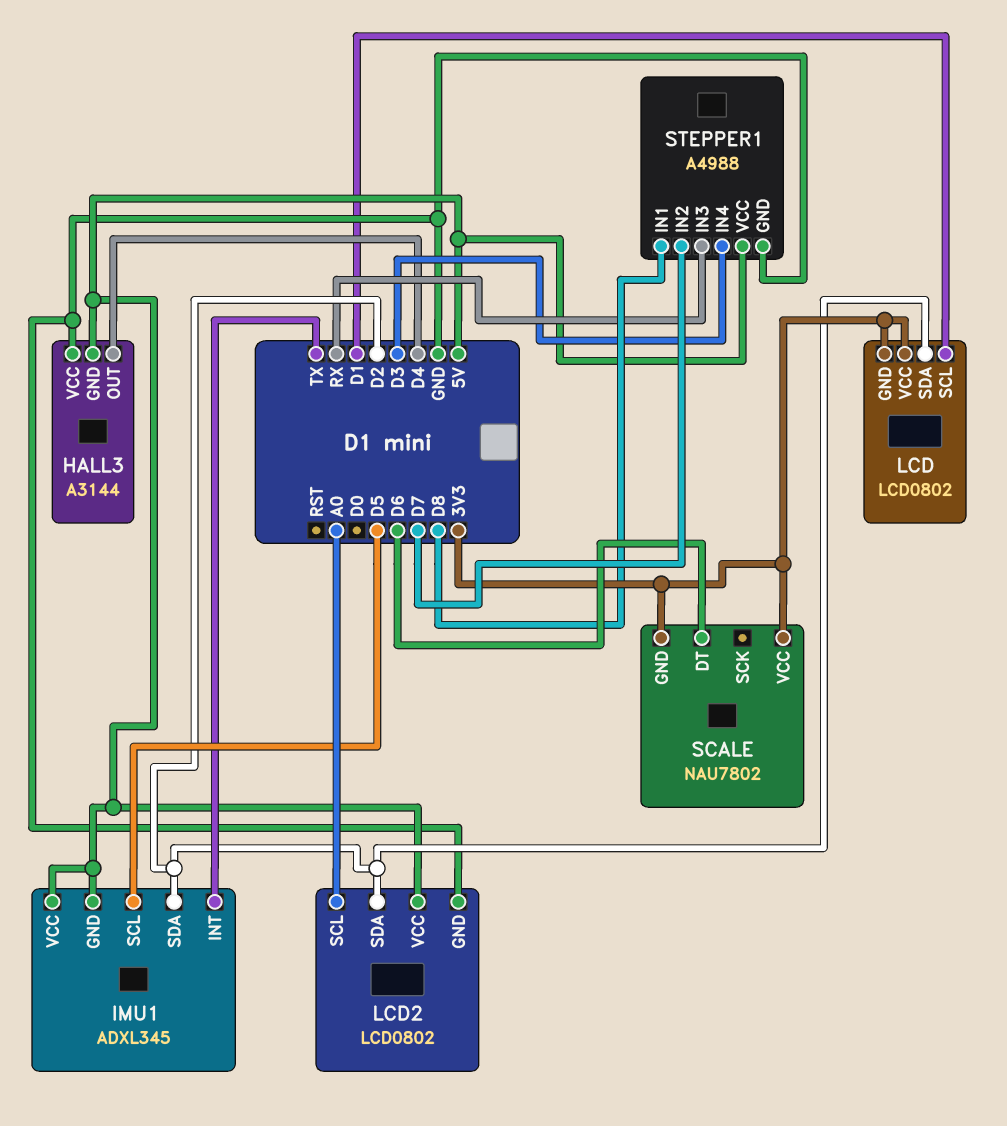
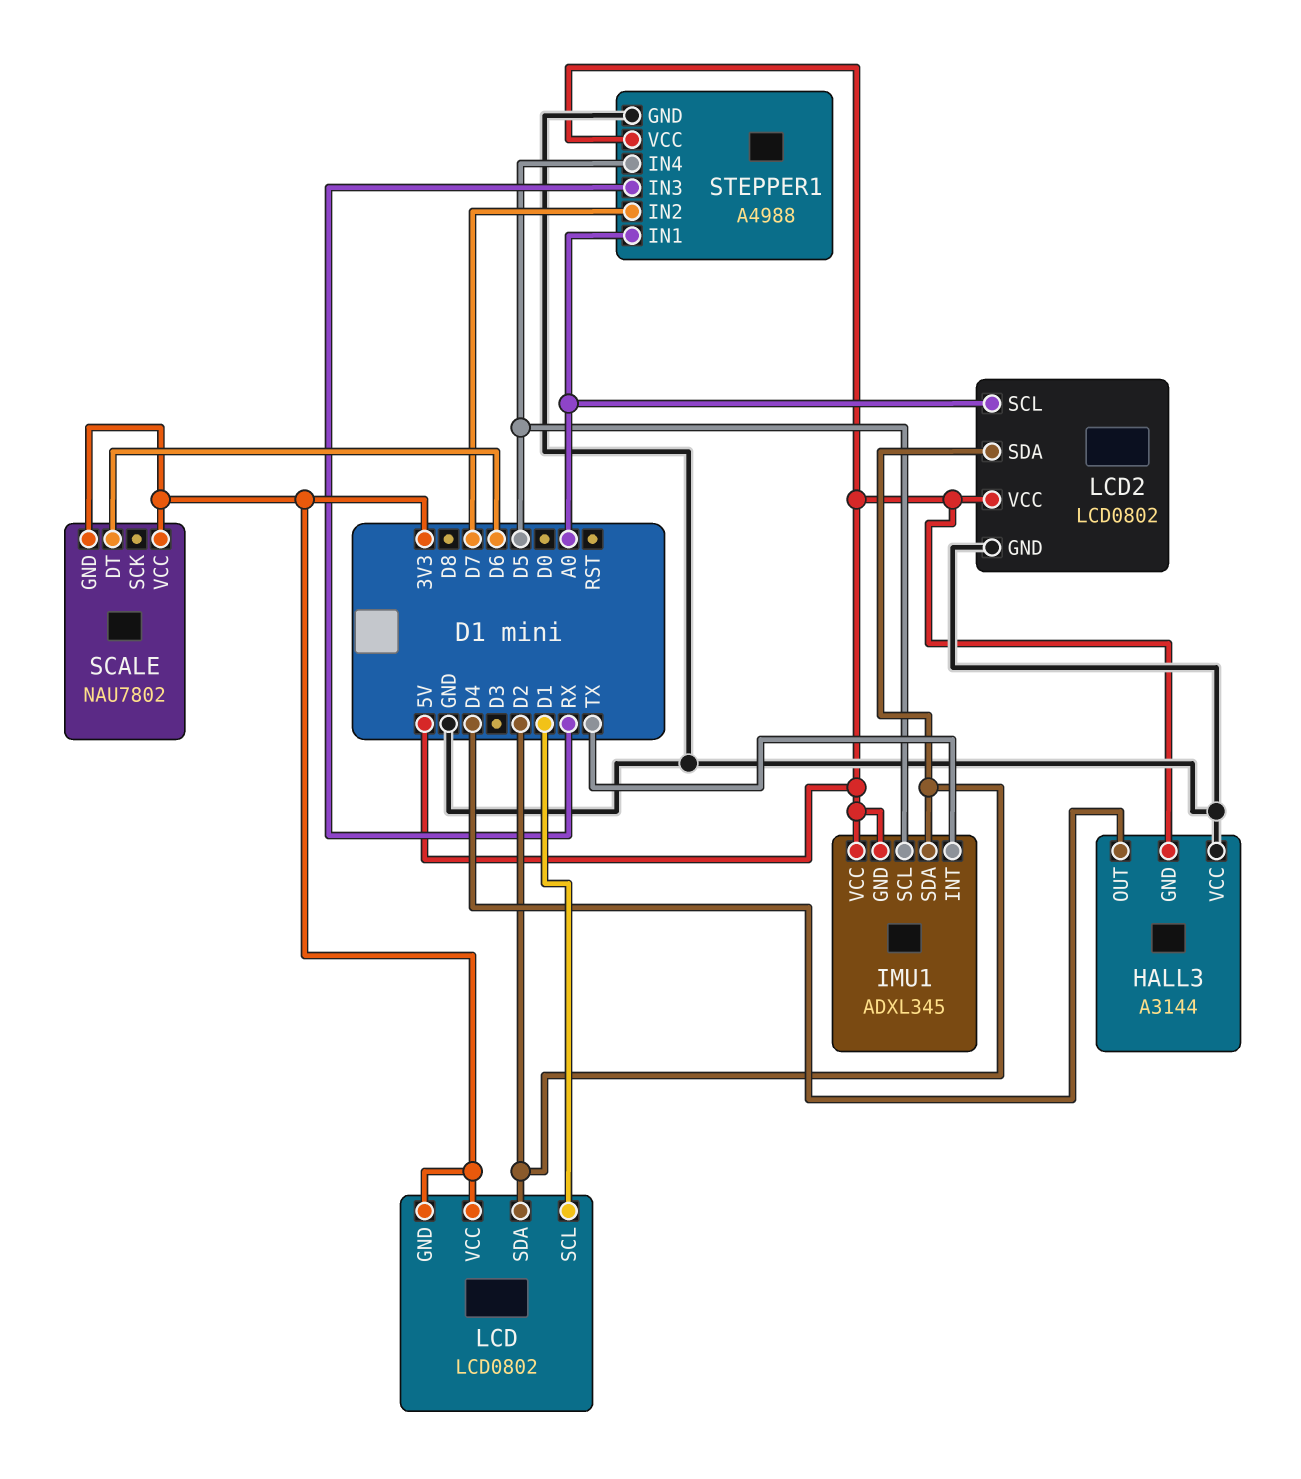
STEPPER1 pin IN1: D8 -> A0
STEPPER1 pin IN4: D3 -> D5

